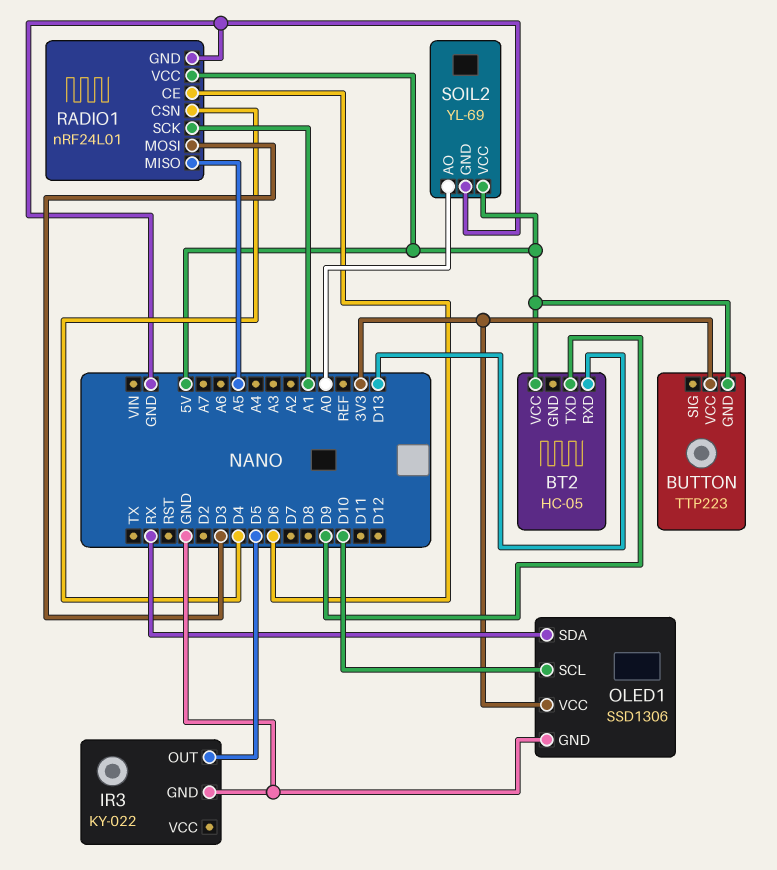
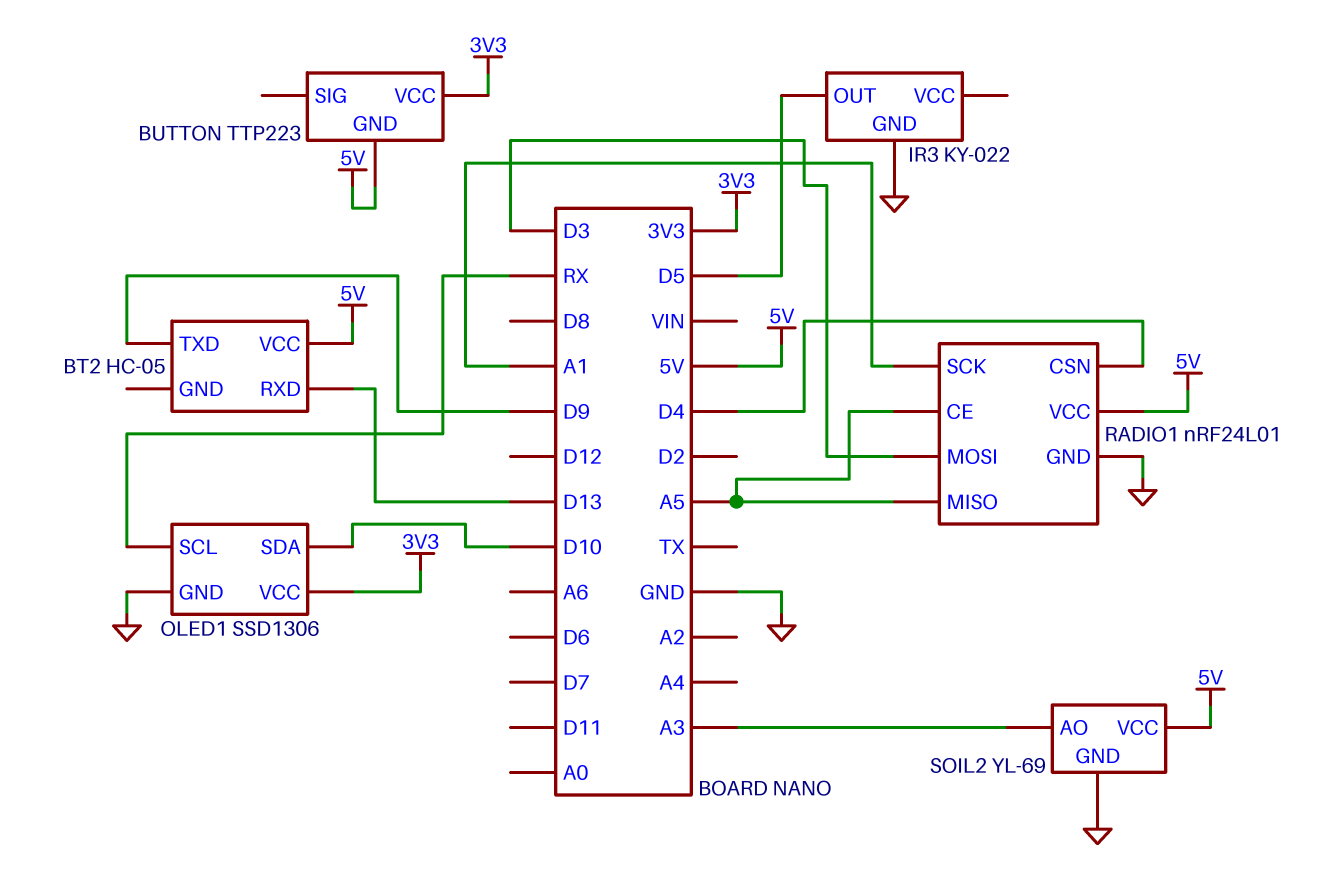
OLED1 pin SCL: D10 -> RX
OLED1 pin SDA: RX -> D10
RADIO1 pin CE: D6 -> A5
SOIL2 pin AO: A0 -> A3

